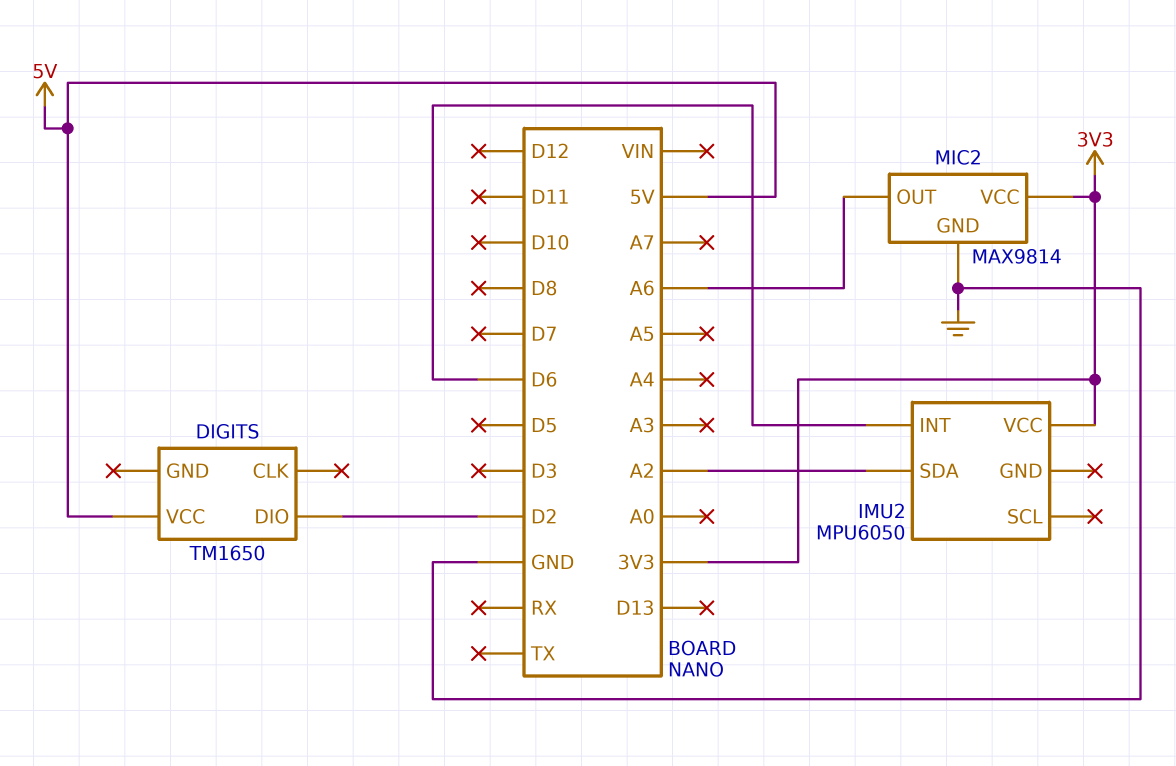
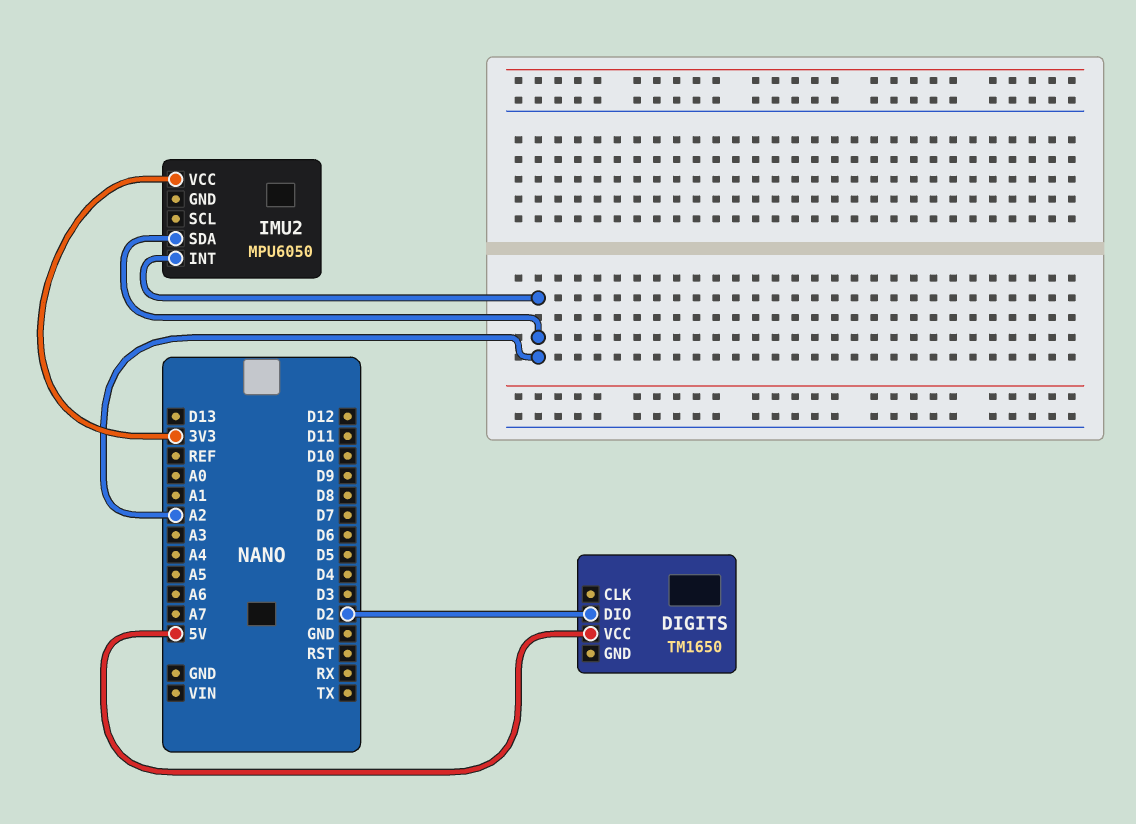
IMU2 pin INT: D6 -> A2
MIC2: MAX9814 -> none
MIC2 pin GND: GND -> none
MIC2 pin OUT: A6 -> none
MIC2 pin VCC: 3V3 -> none

